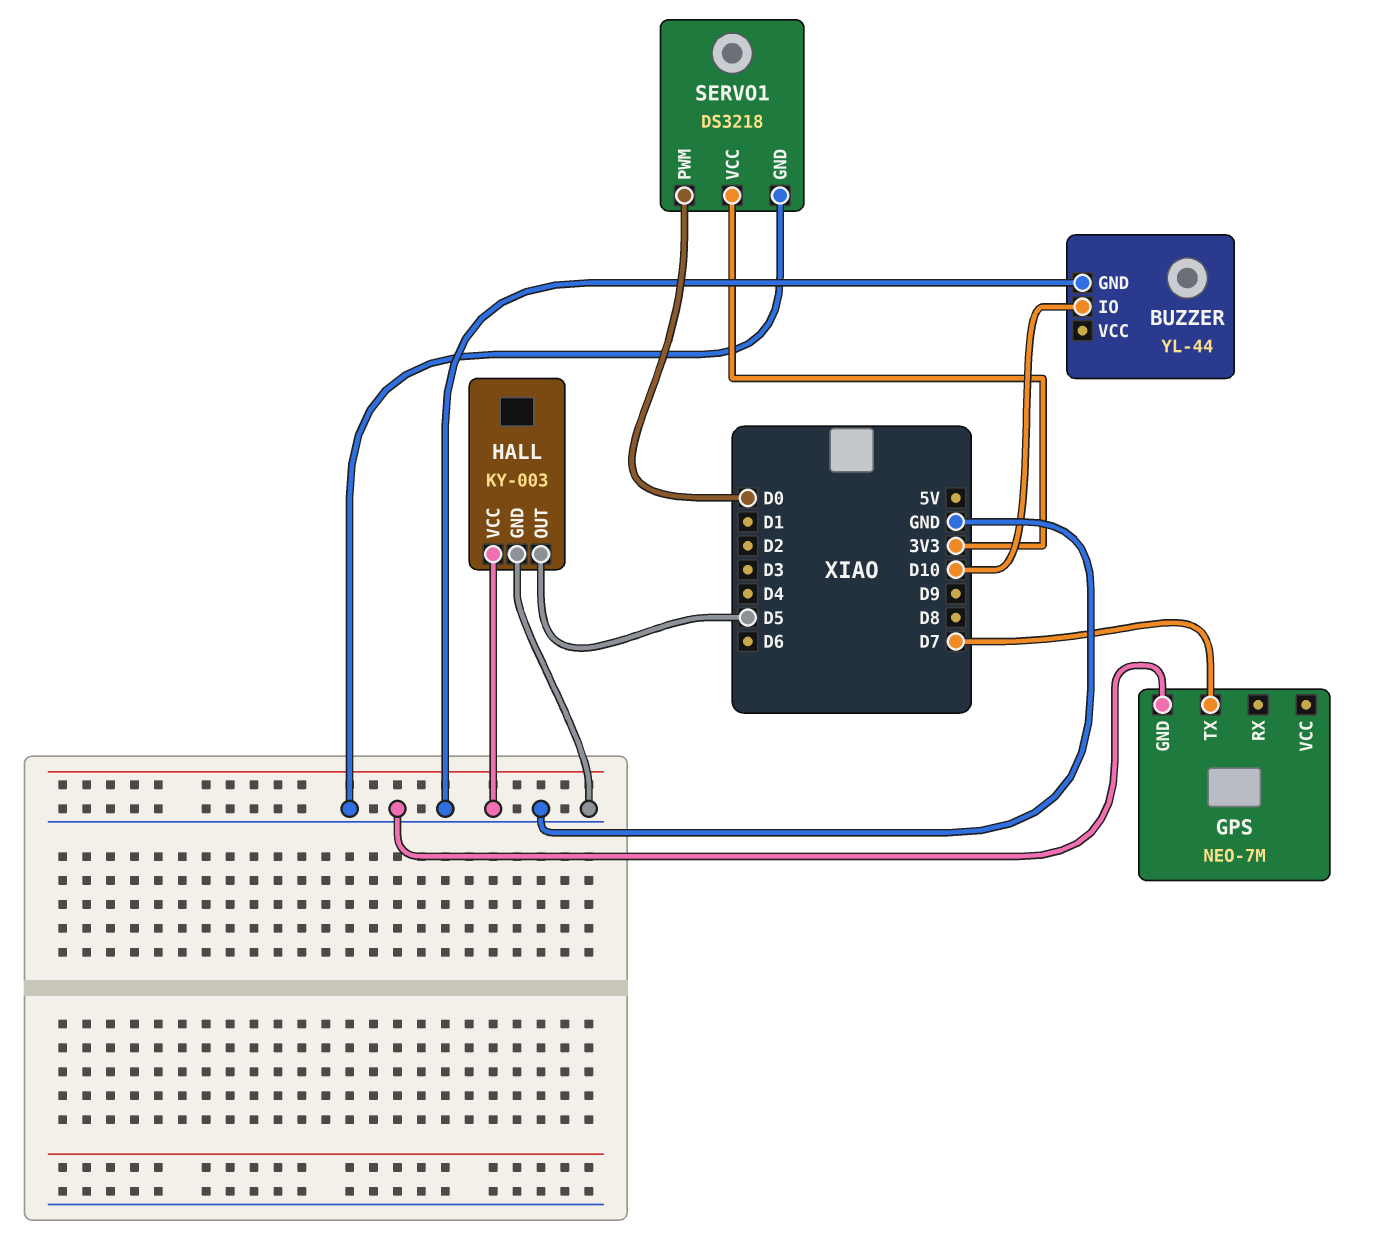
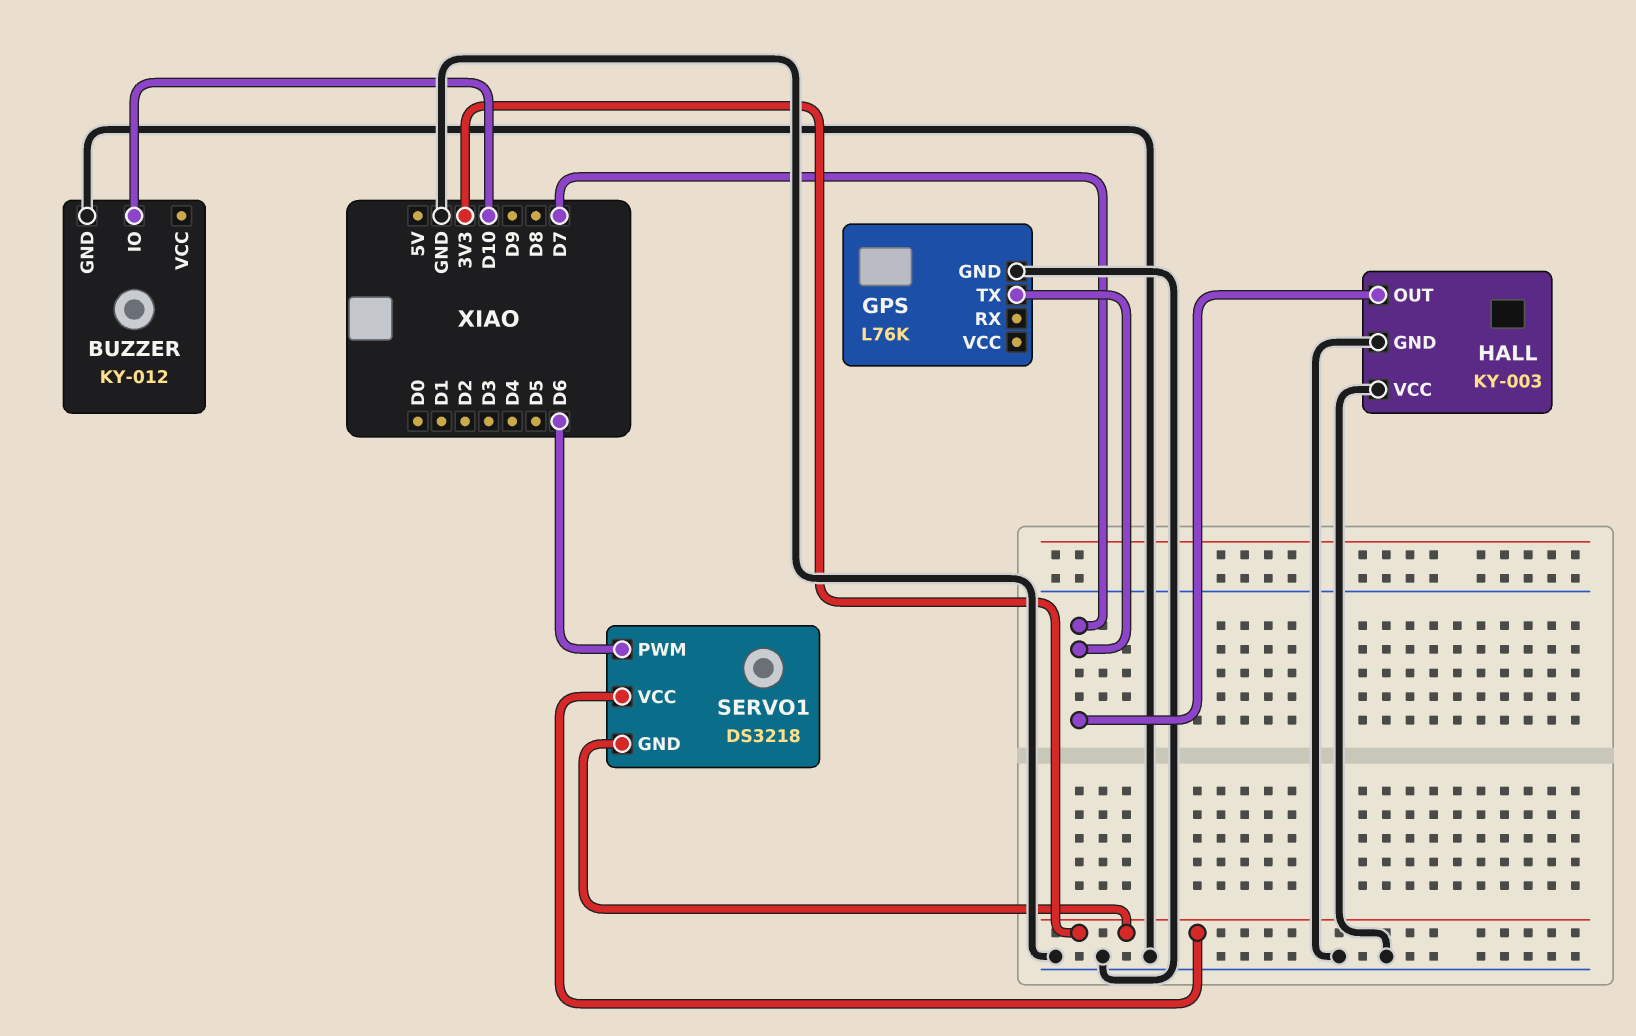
BUZZER: YL-44 -> KY-012
GPS: NEO-7M -> L76K
HALL pin OUT: D5 -> D7
SERVO1 pin GND: GND -> 3V3
SERVO1 pin PWM: D0 -> D6

